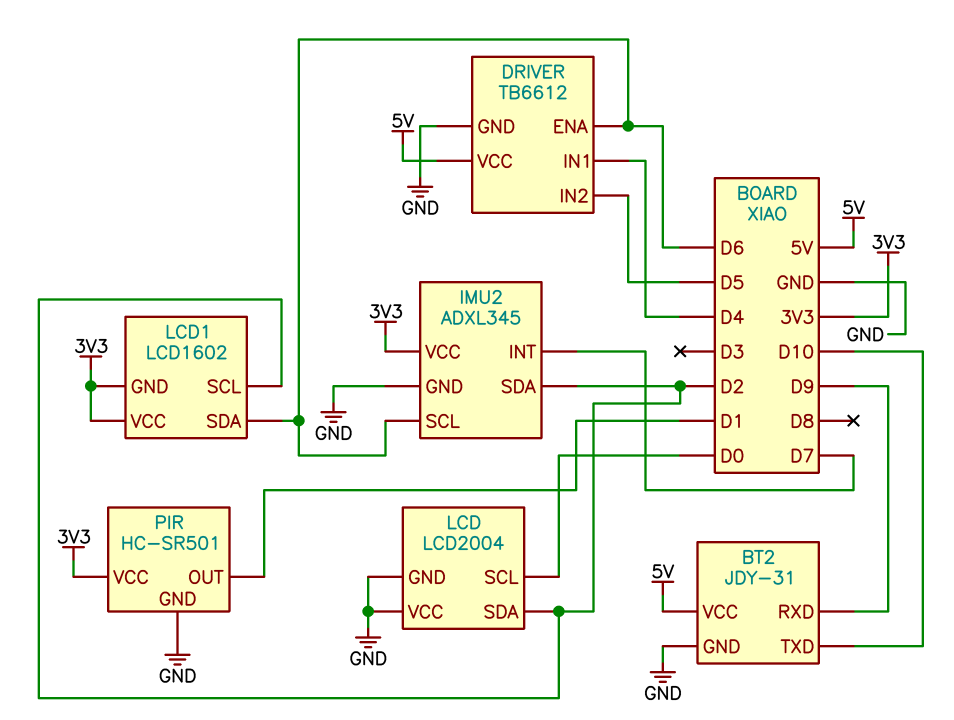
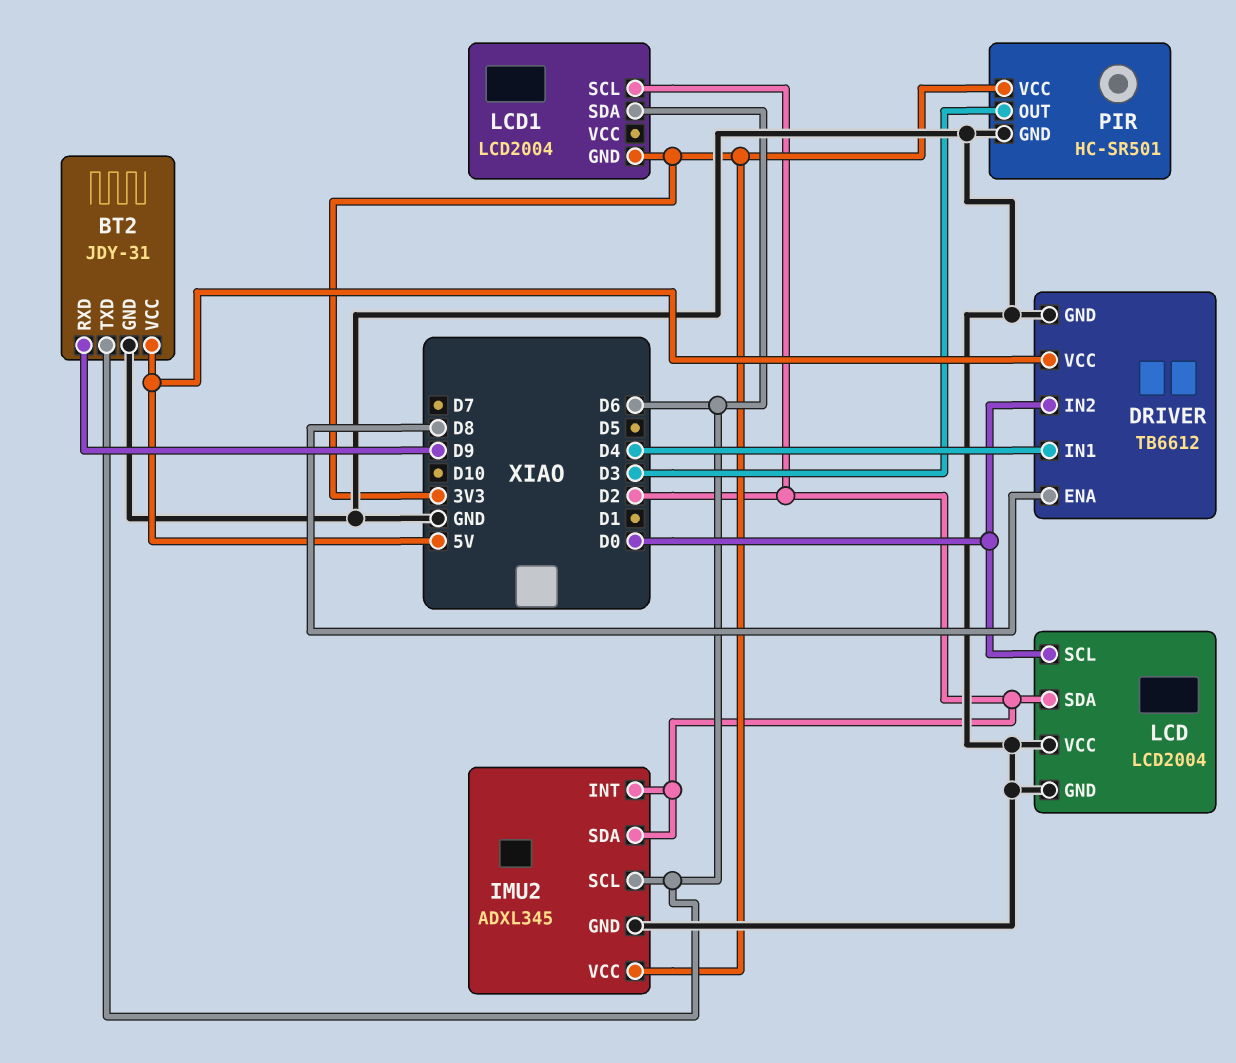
BT2 pin TXD: D10 -> D6
DRIVER pin ENA: D6 -> D8
DRIVER pin IN2: D5 -> D0
IMU2 pin INT: D7 -> D2
LCD1: LCD1602 -> LCD2004
LCD1 pin VCC: 3V3 -> none
PIR pin OUT: D1 -> D3

